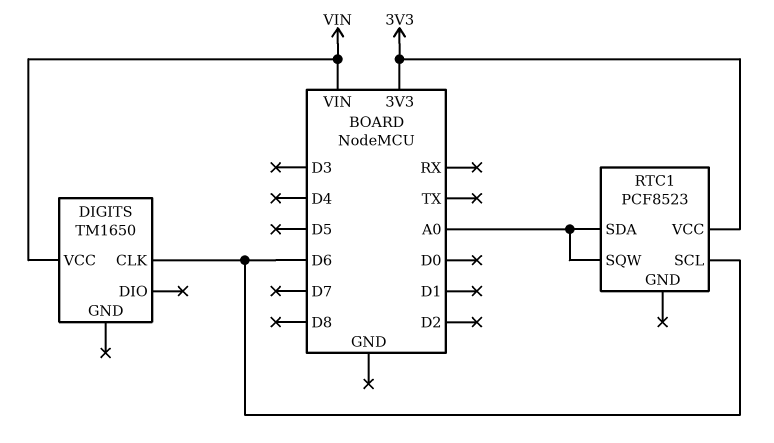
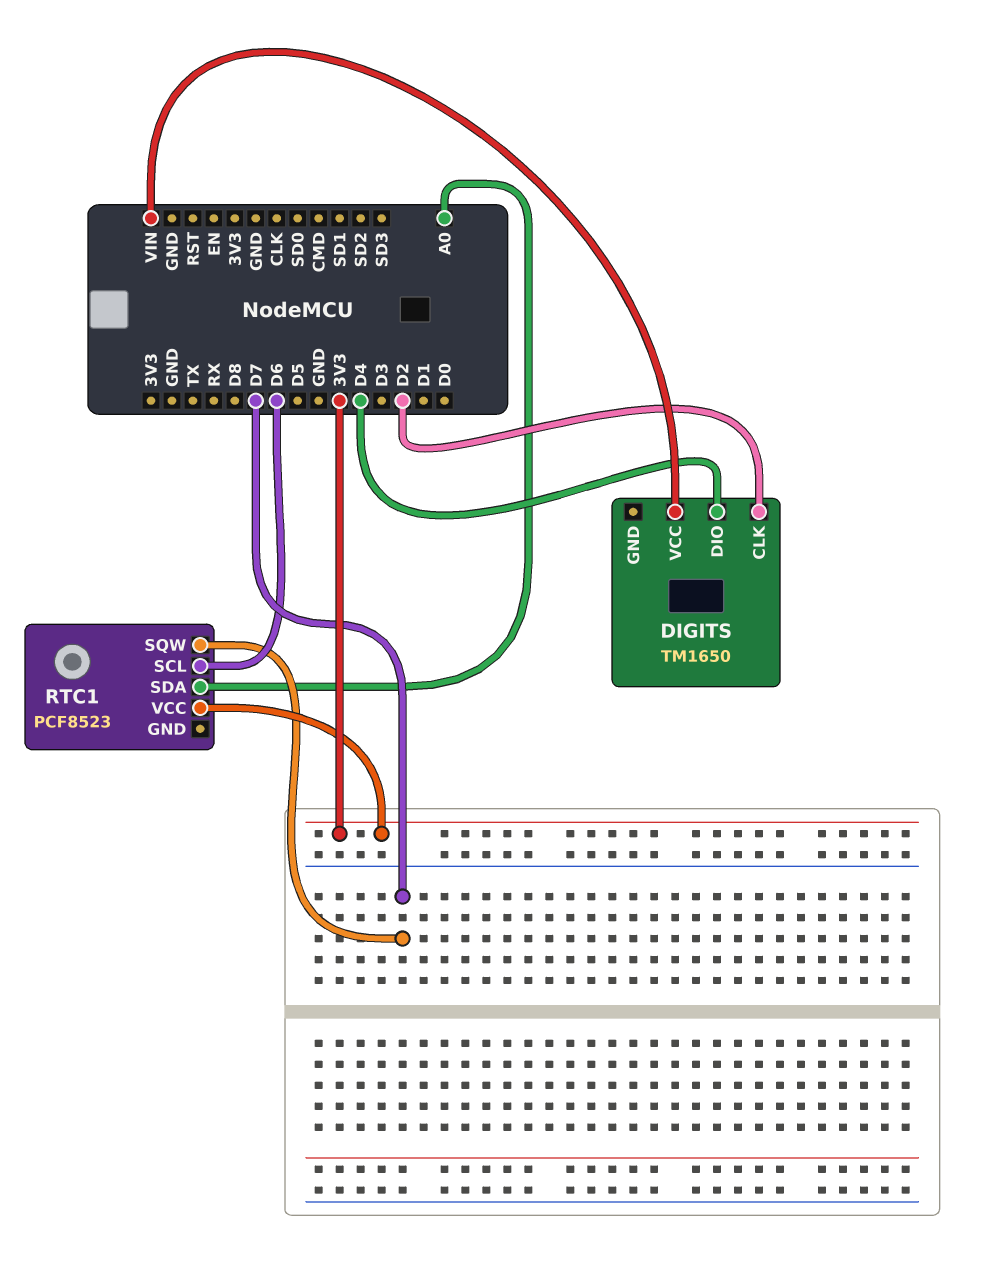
DIGITS pin CLK: D6 -> D2
DIGITS pin DIO: none -> D4
RTC1 pin SQW: A0 -> D7

